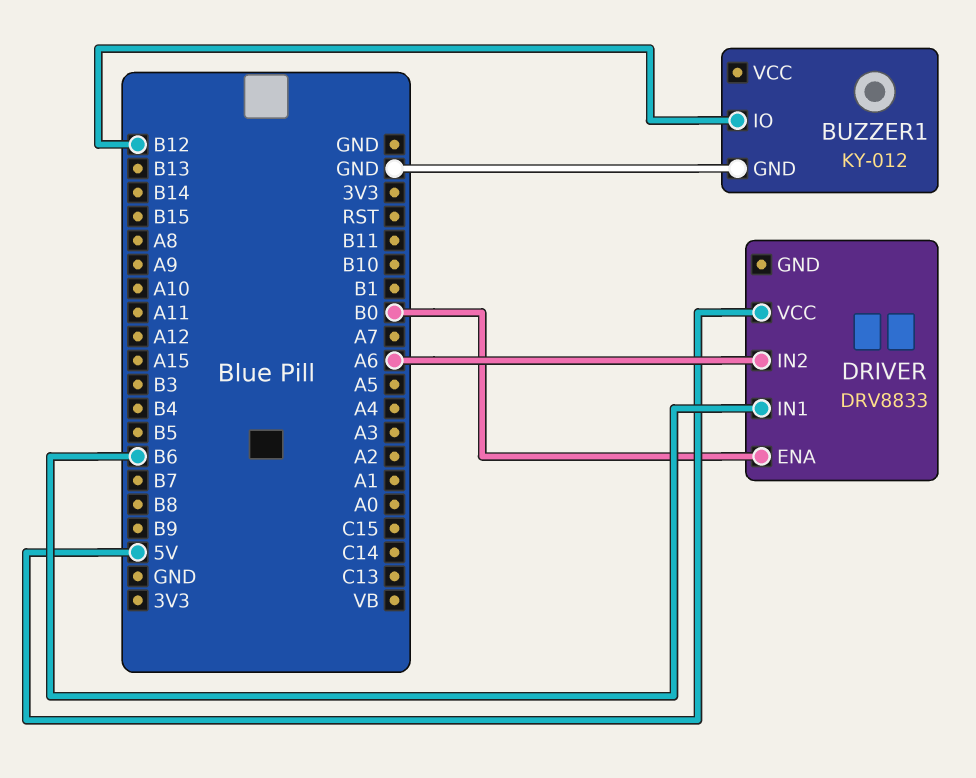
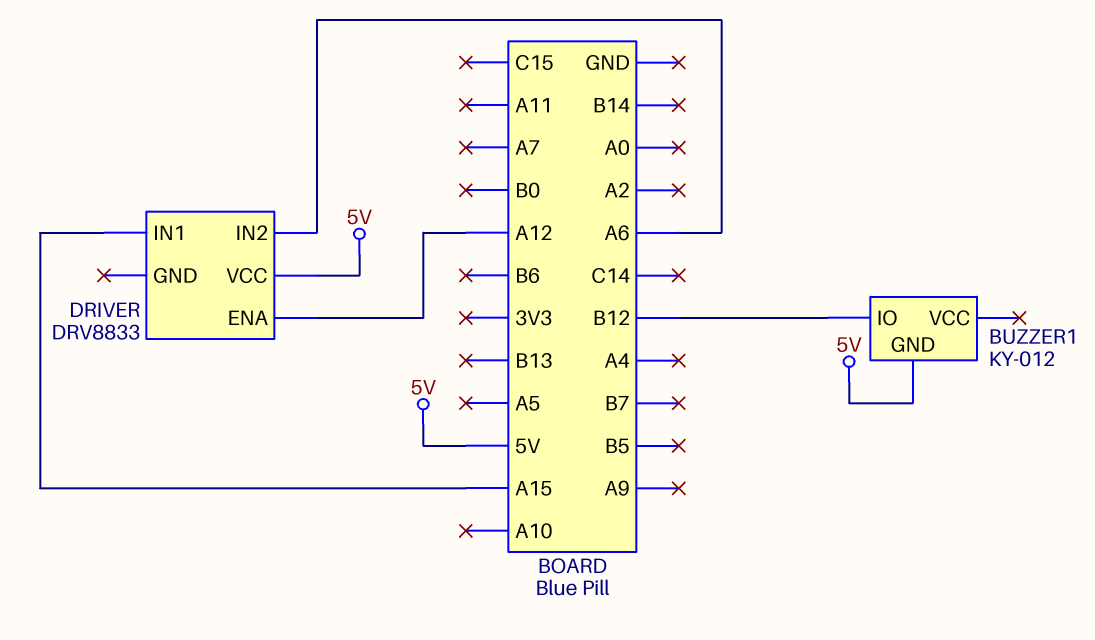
BUZZER1 pin GND: GND -> 5V
DRIVER pin ENA: B0 -> A12
DRIVER pin IN1: B6 -> A15

